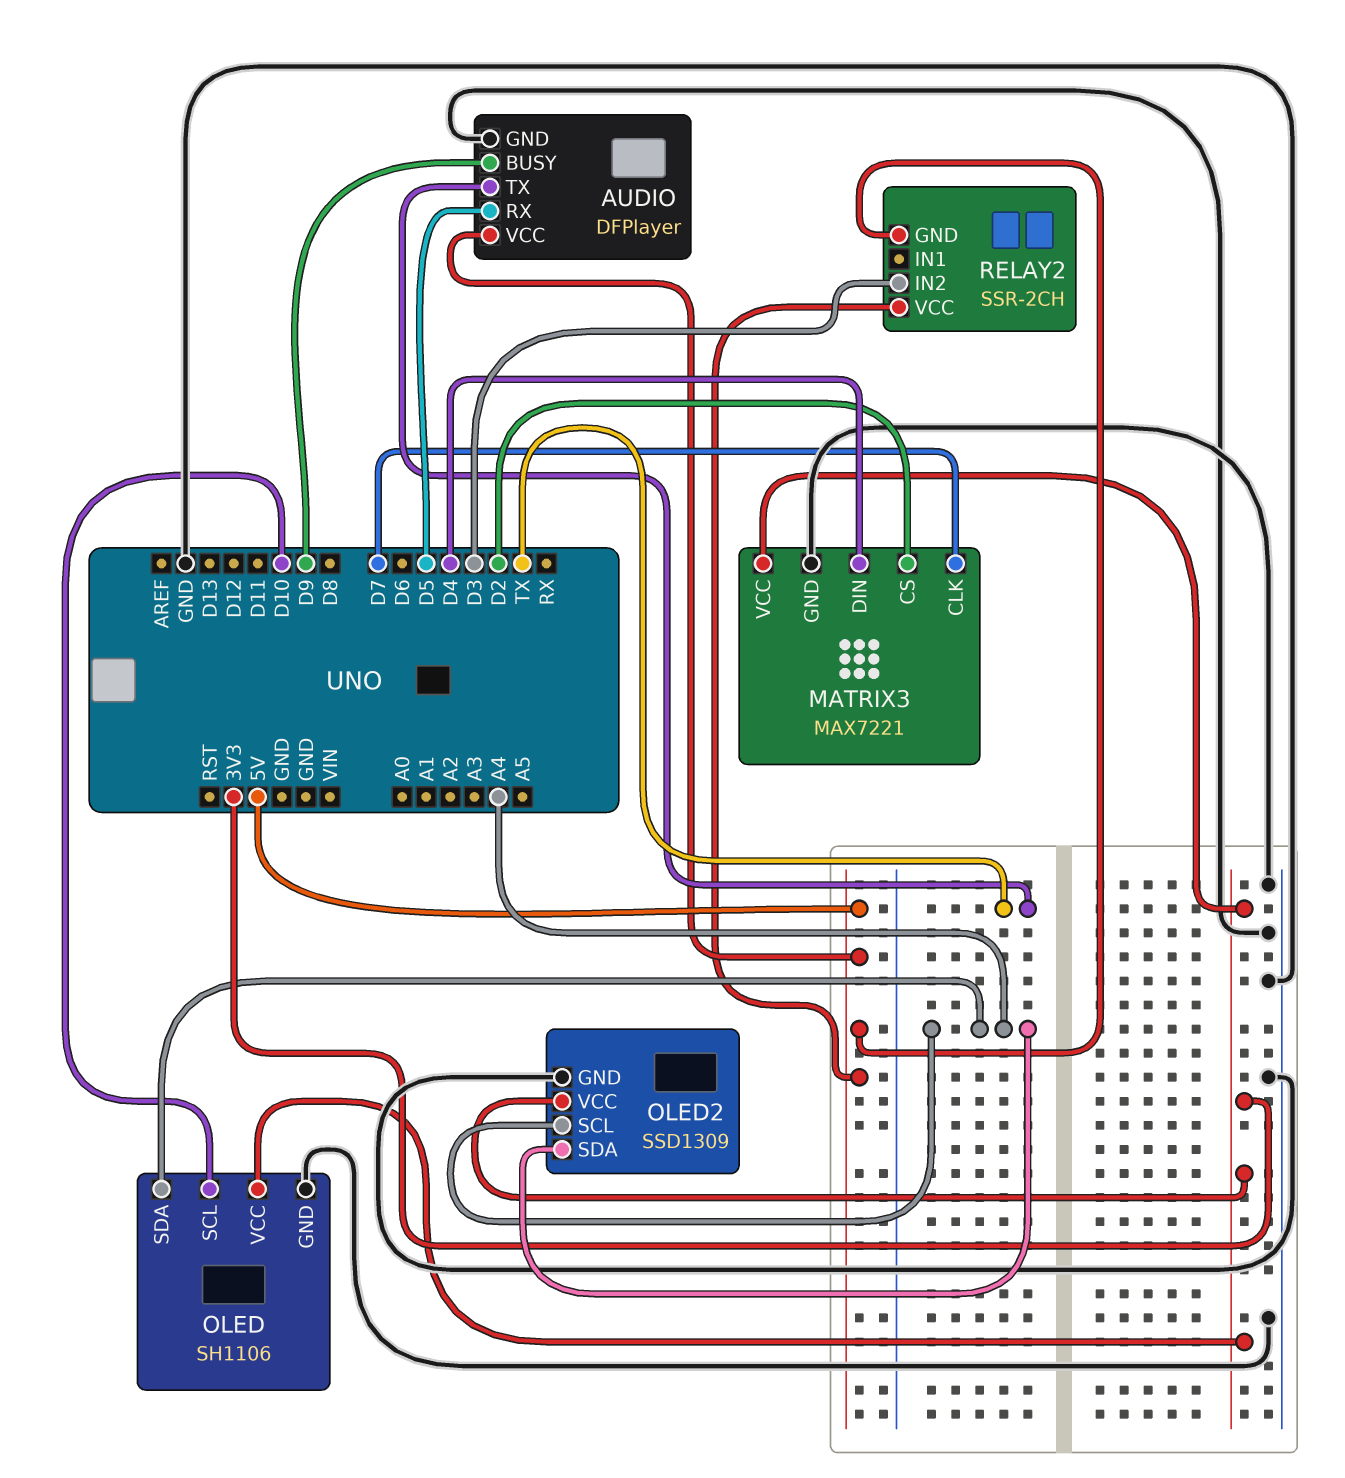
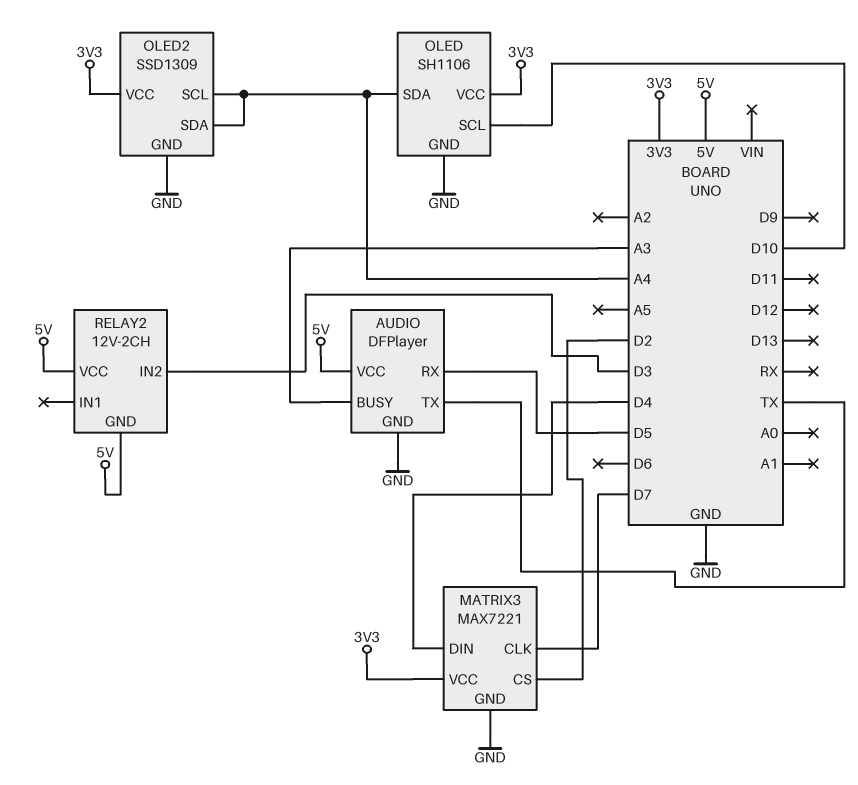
AUDIO pin BUSY: D9 -> A3
RELAY2: SSR-2CH -> 12V-2CH

